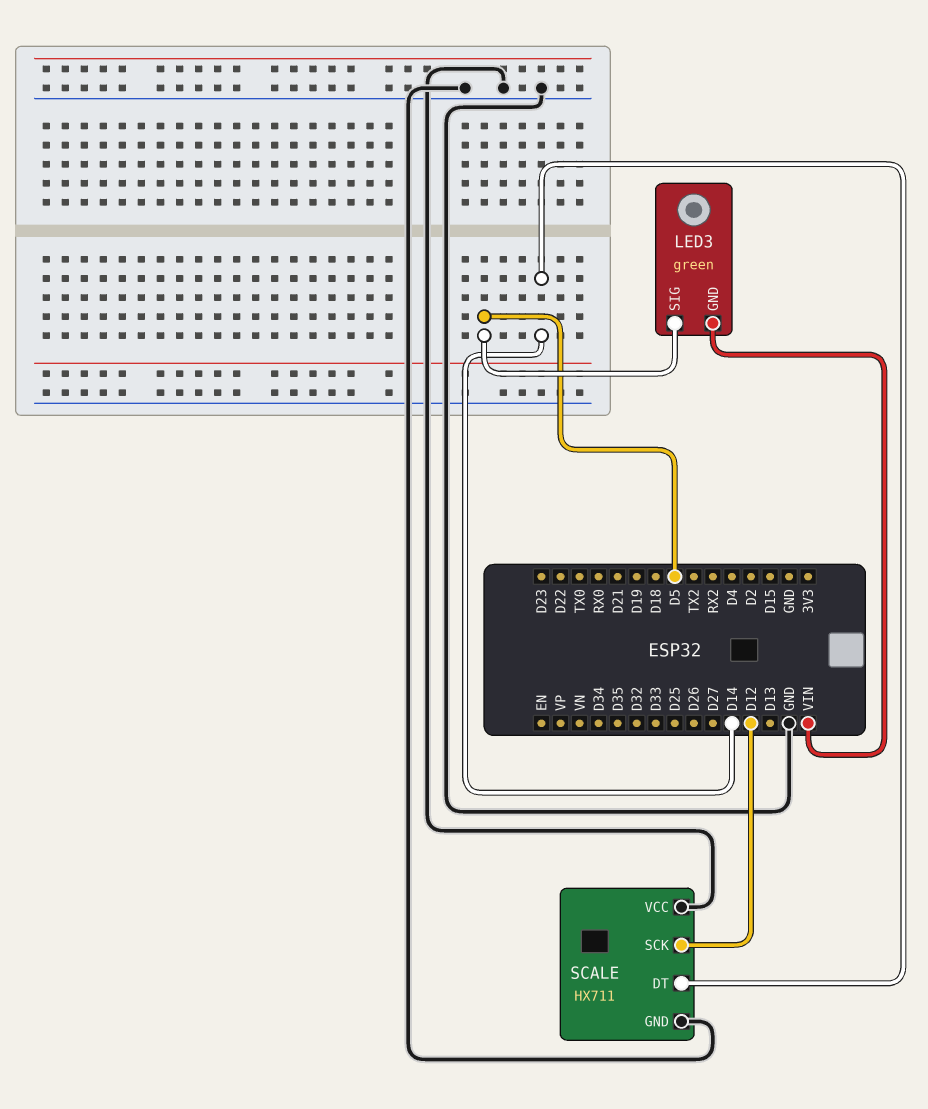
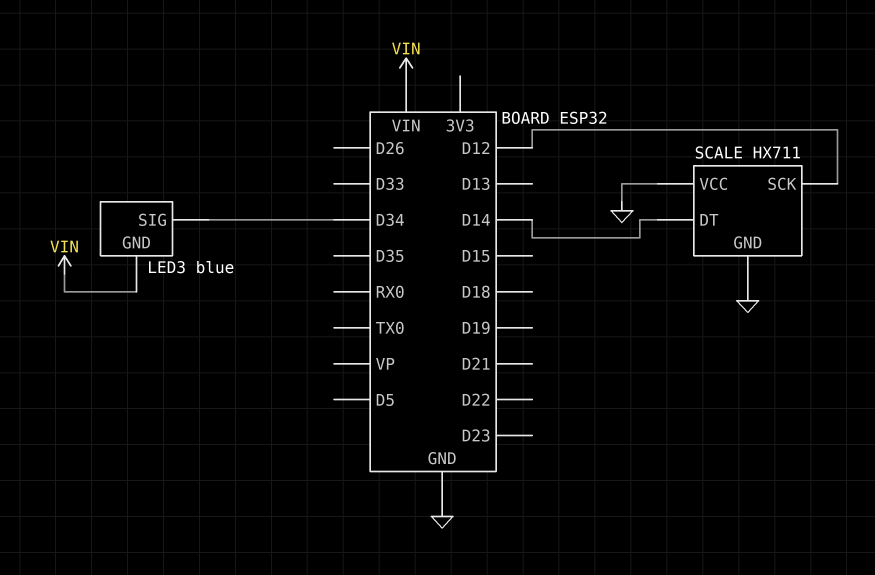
LED3: green -> blue
LED3 pin SIG: D5 -> D34

